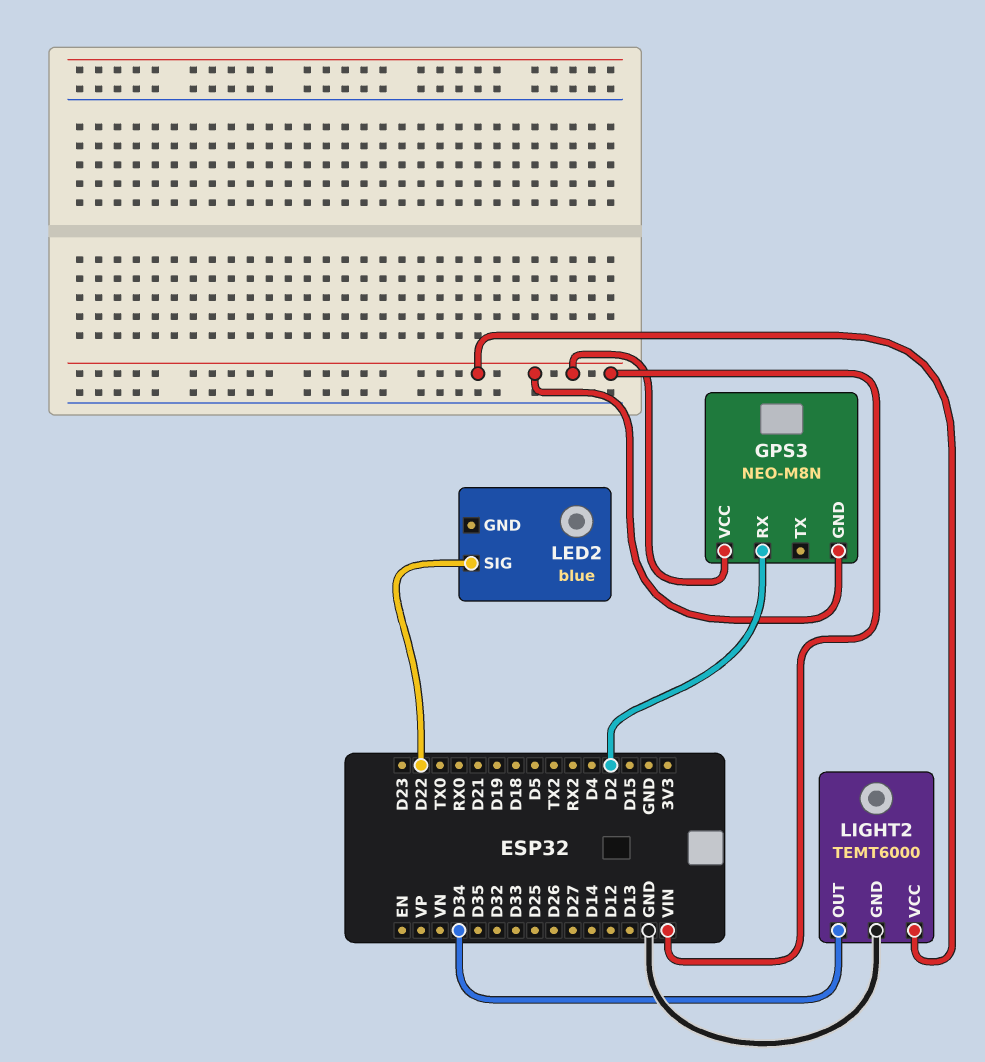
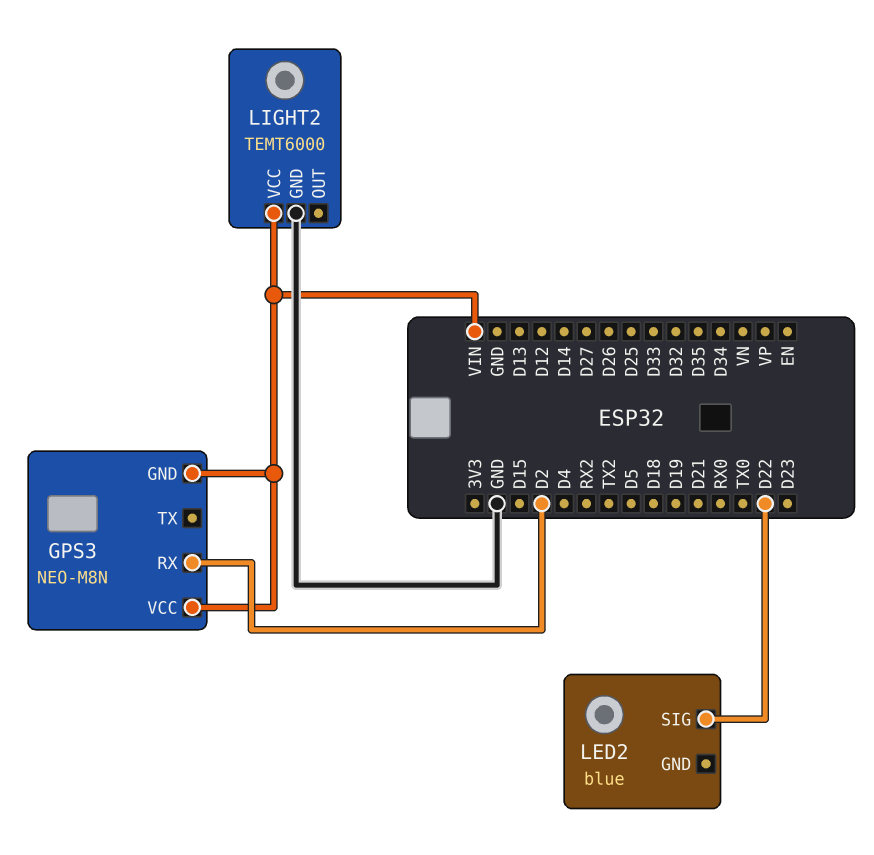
LIGHT2 pin OUT: D34 -> none

